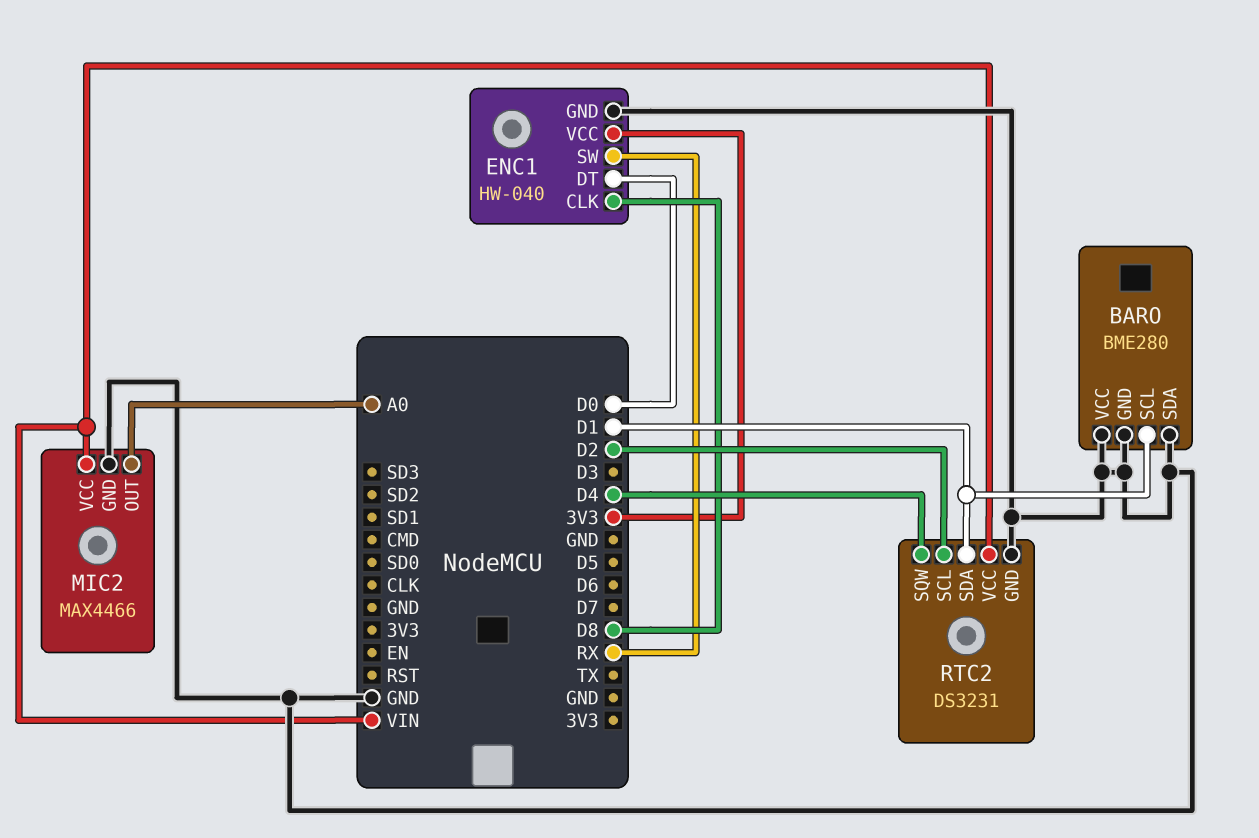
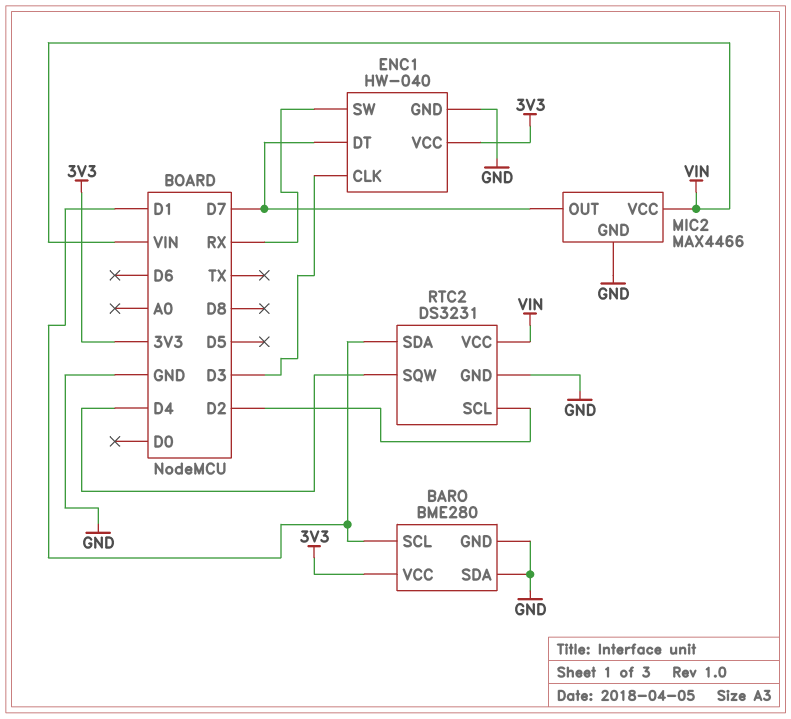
BARO pin VCC: GND -> 3V3
ENC1 pin CLK: D8 -> D3
ENC1 pin DT: D0 -> D7
MIC2 pin OUT: A0 -> D7

